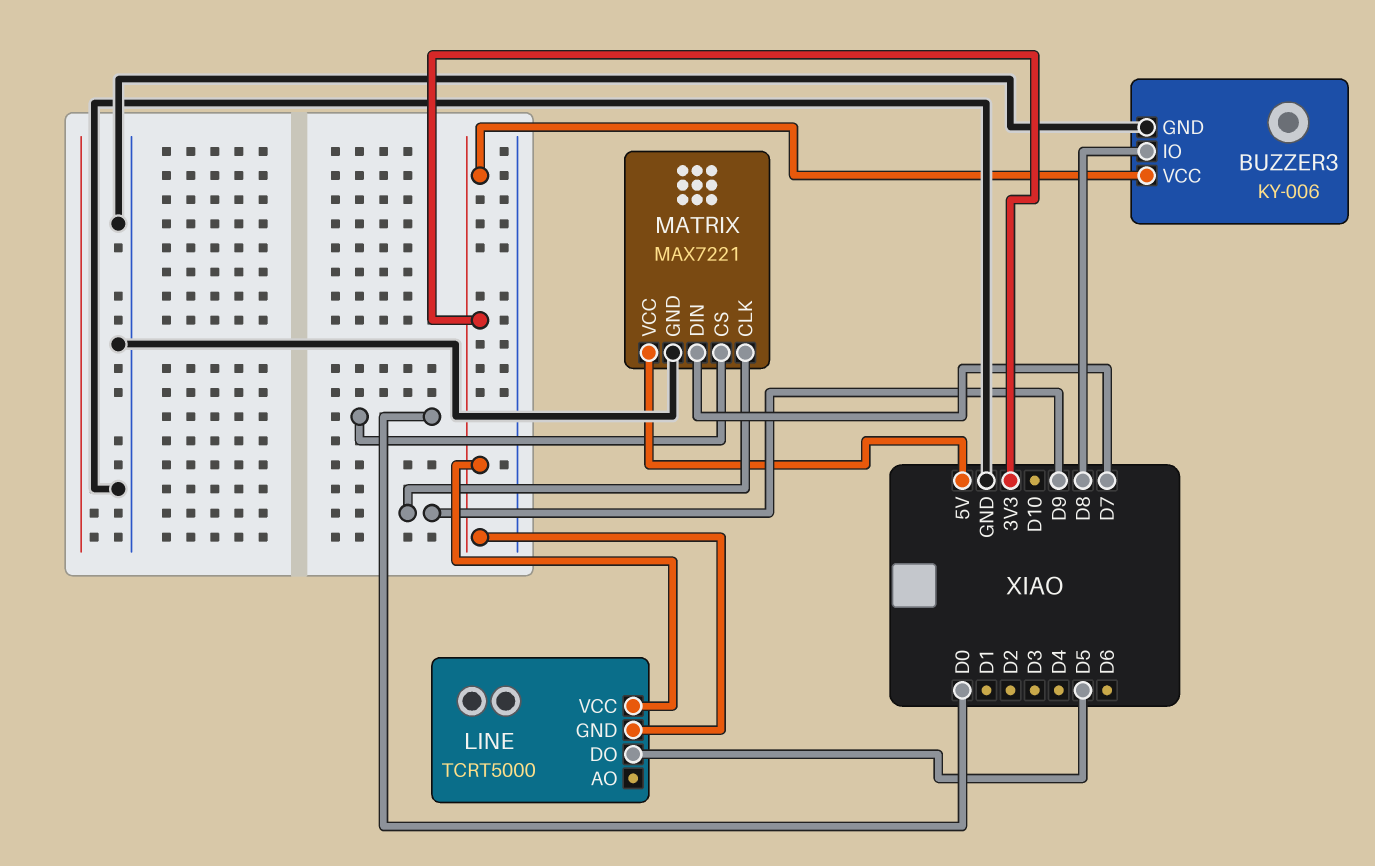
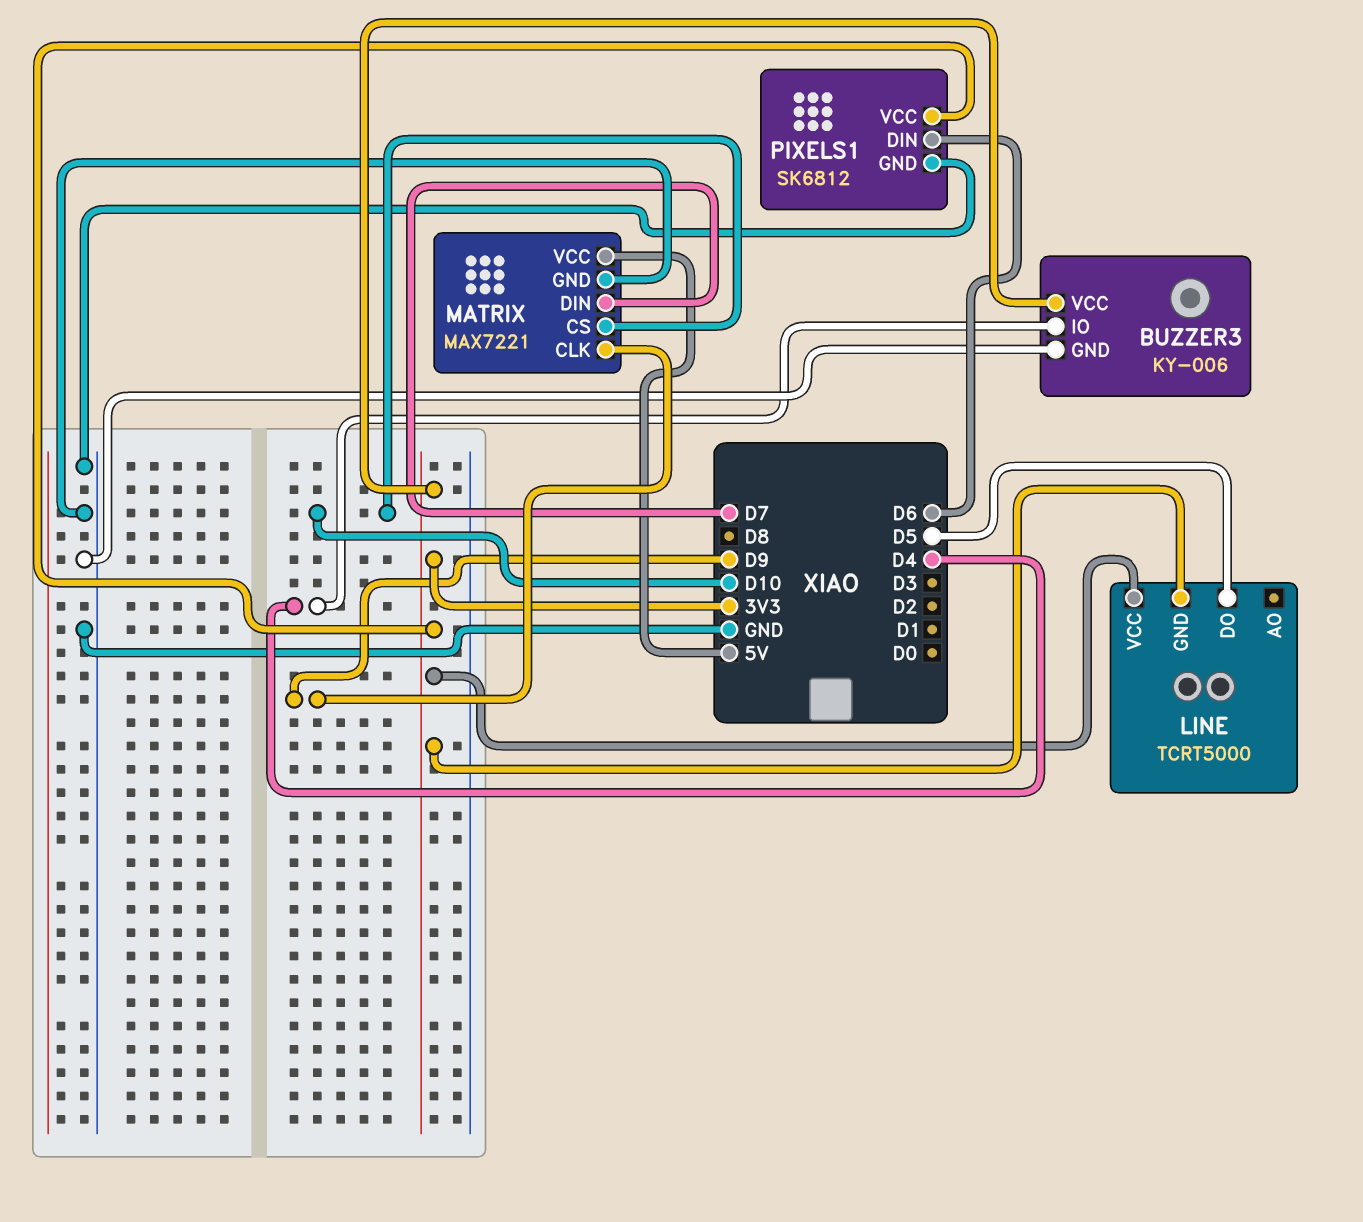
BUZZER3 pin IO: D8 -> D4
MATRIX pin CS: D0 -> D10
PIXELS1: none -> SK6812
PIXELS1 pin DIN: none -> D6
PIXELS1 pin GND: none -> GND
PIXELS1 pin VCC: none -> 3V3

